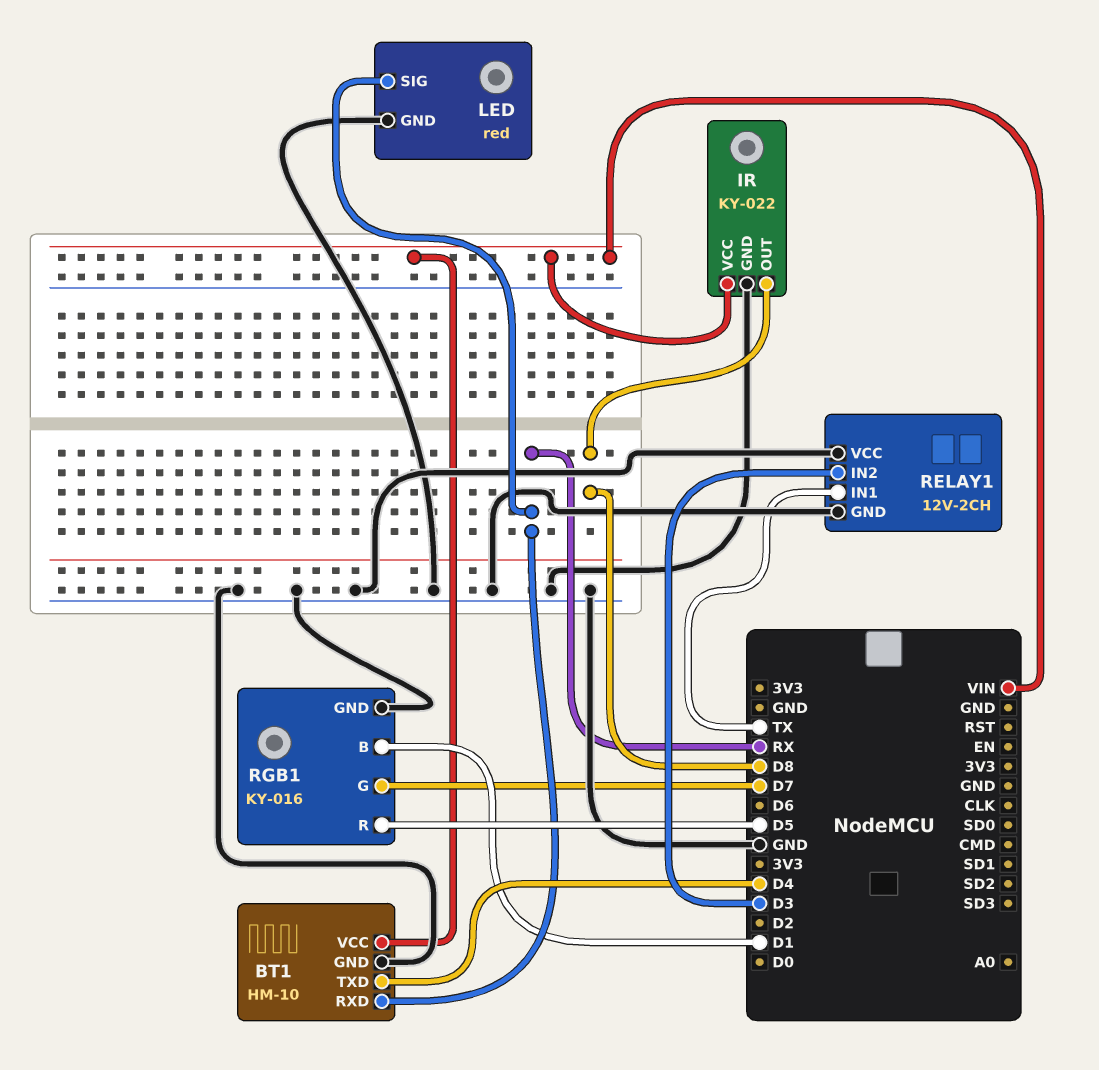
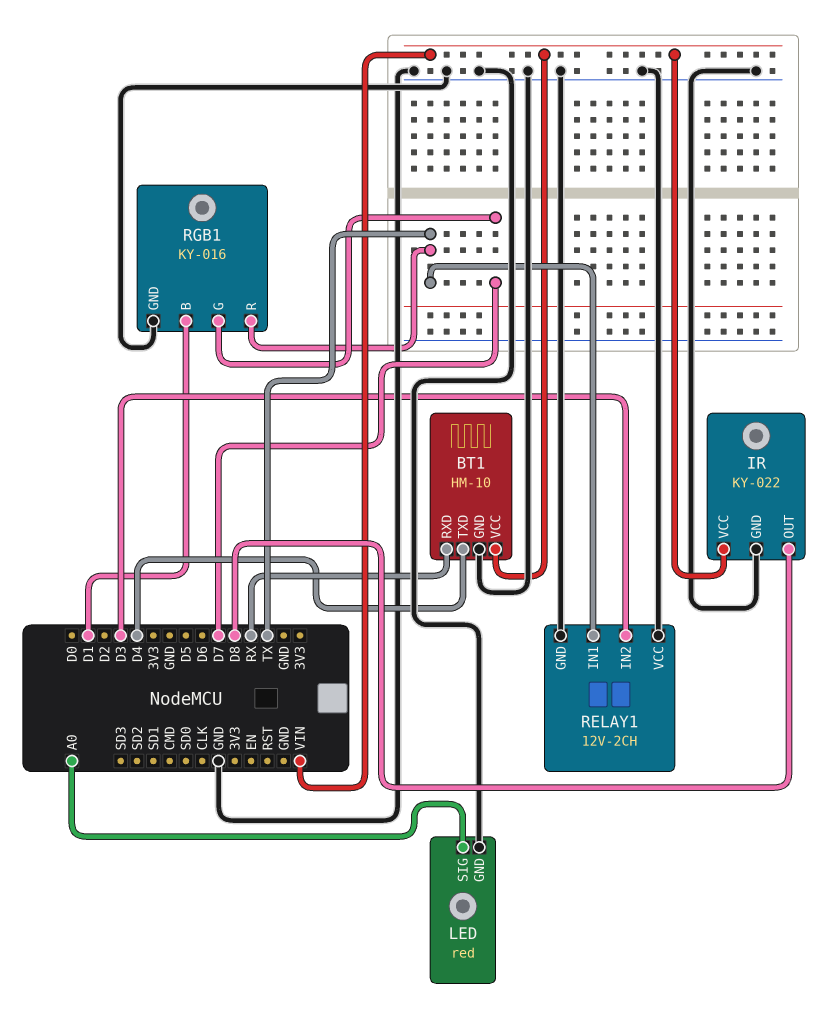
LED pin SIG: RX -> A0
RGB1 pin R: D5 -> TX

